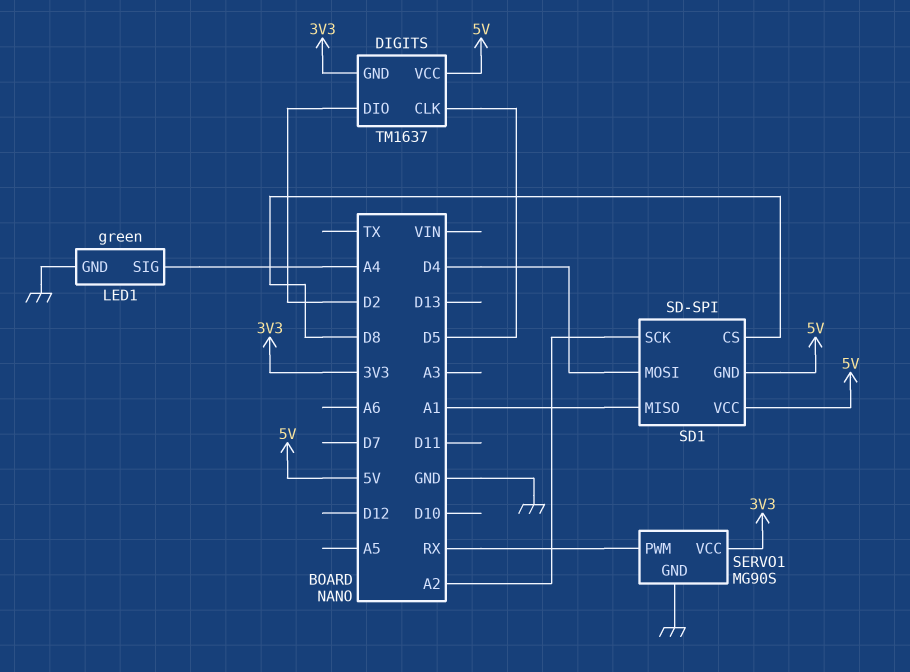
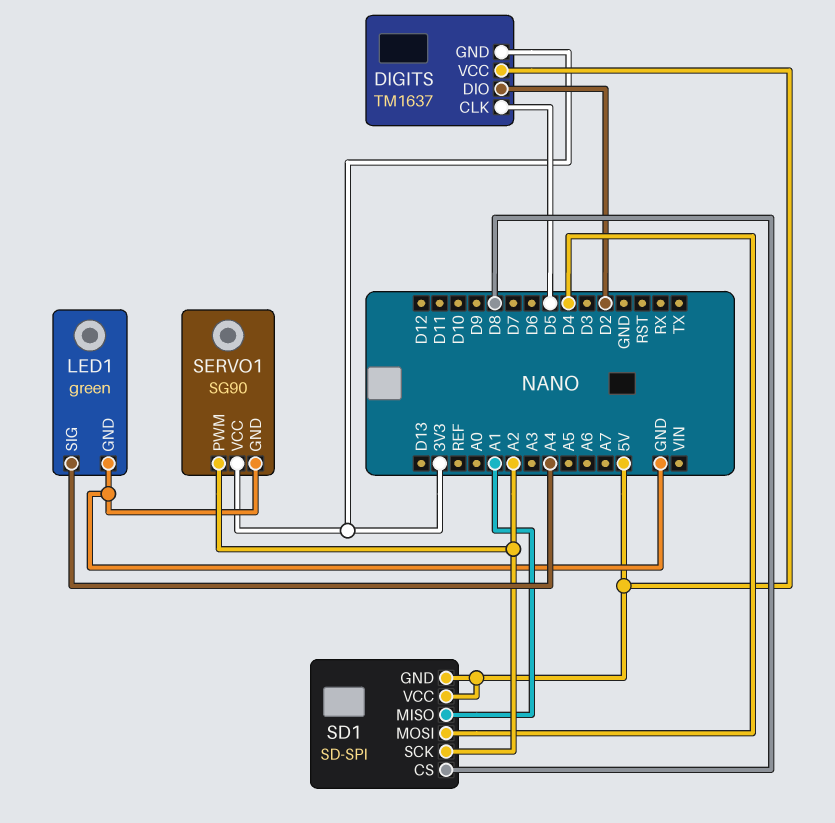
SERVO1: MG90S -> SG90
SERVO1 pin PWM: RX -> A2

